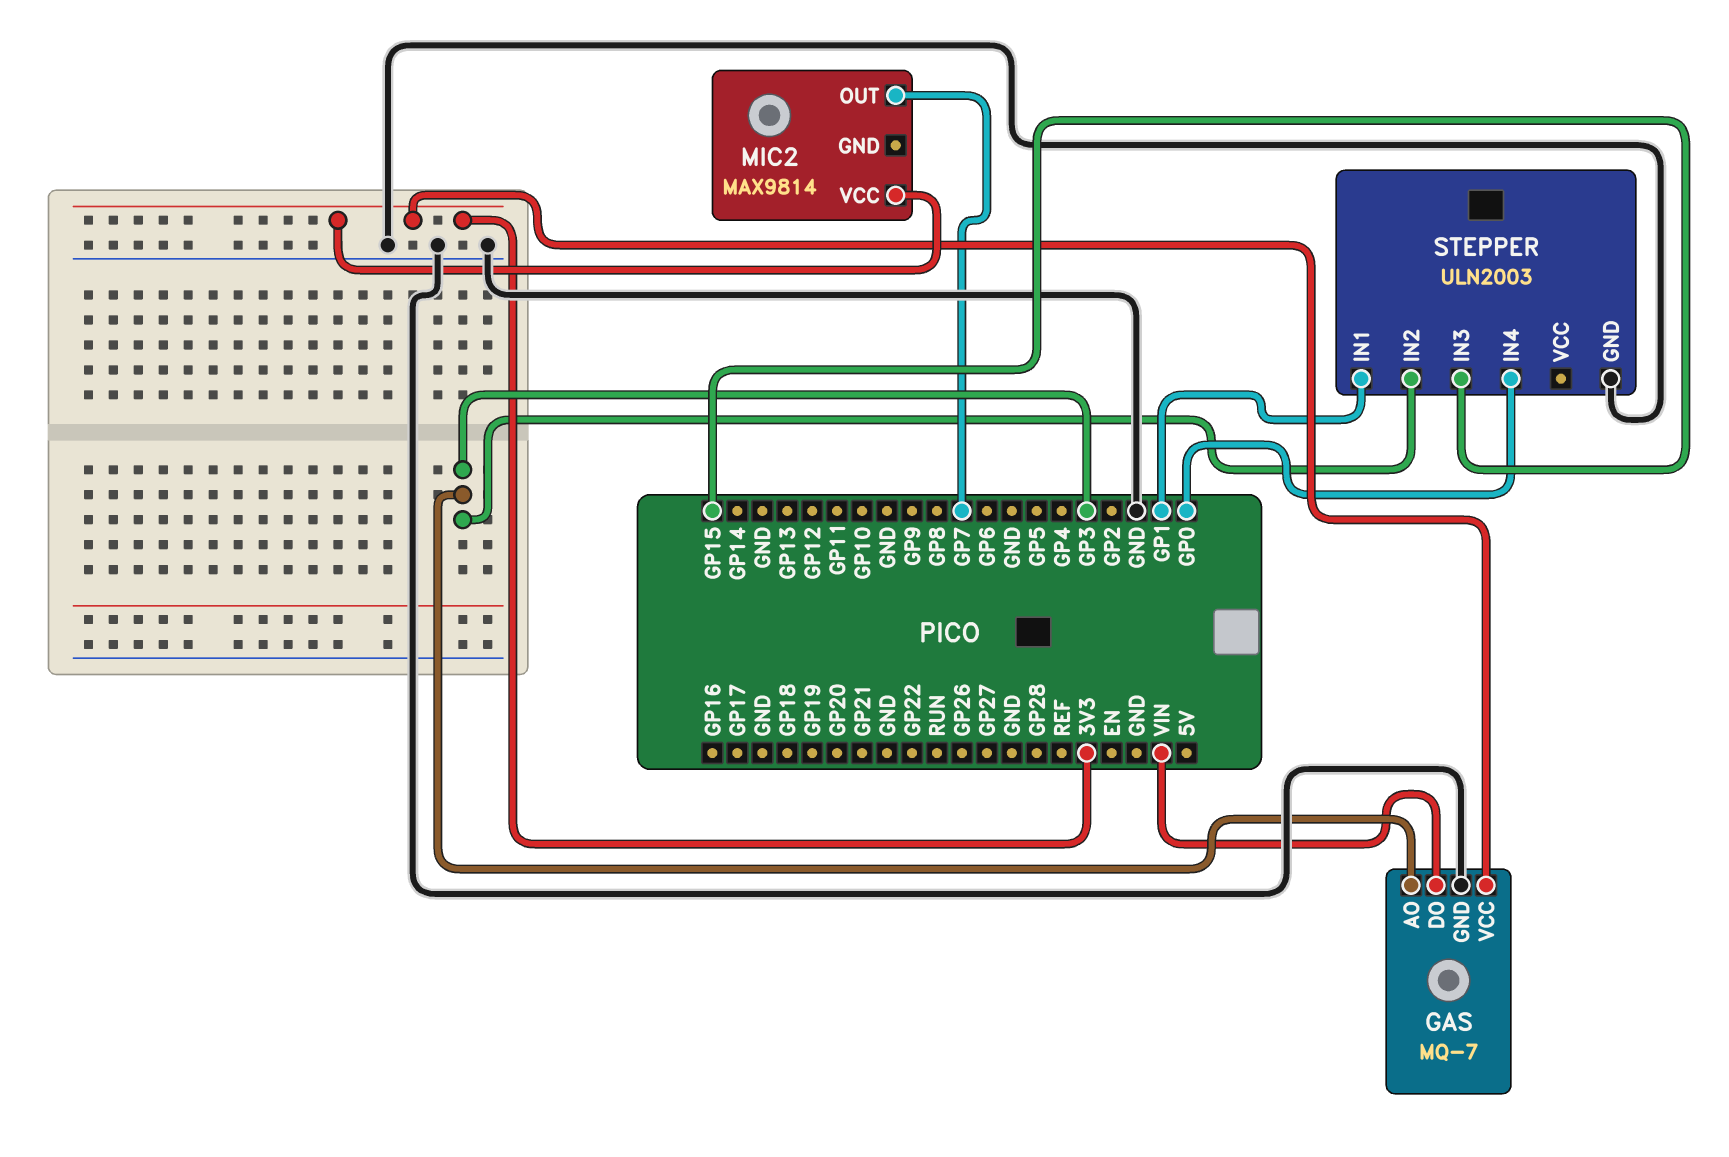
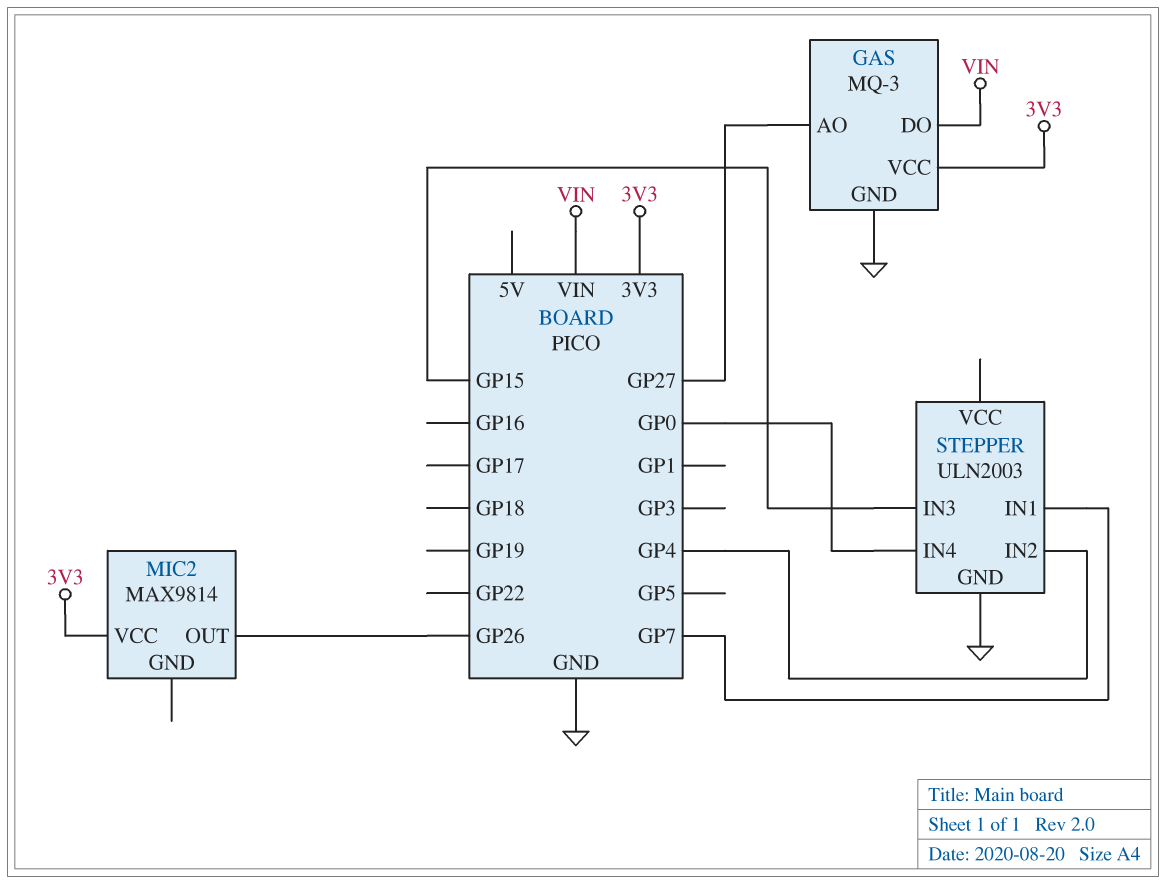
GAS: MQ-7 -> MQ-3
GAS pin AO: GP3 -> GP27
MIC2 pin OUT: GP7 -> GP26
STEPPER pin IN1: GP1 -> GP7
STEPPER pin IN2: GP3 -> GP4

